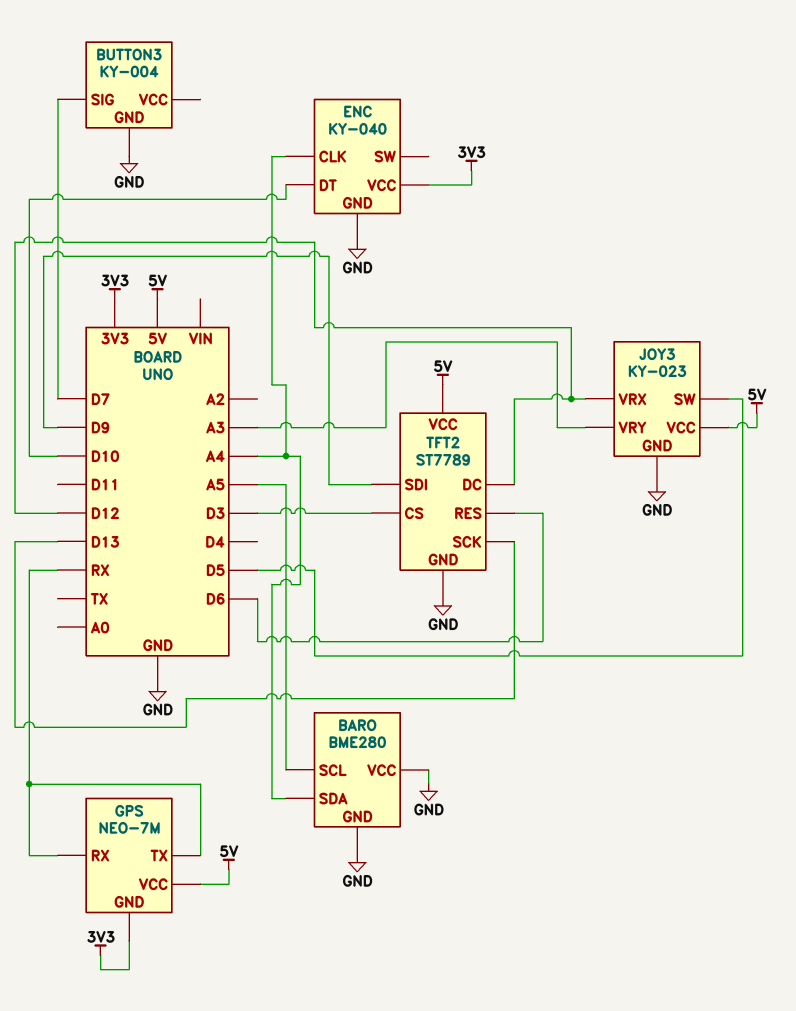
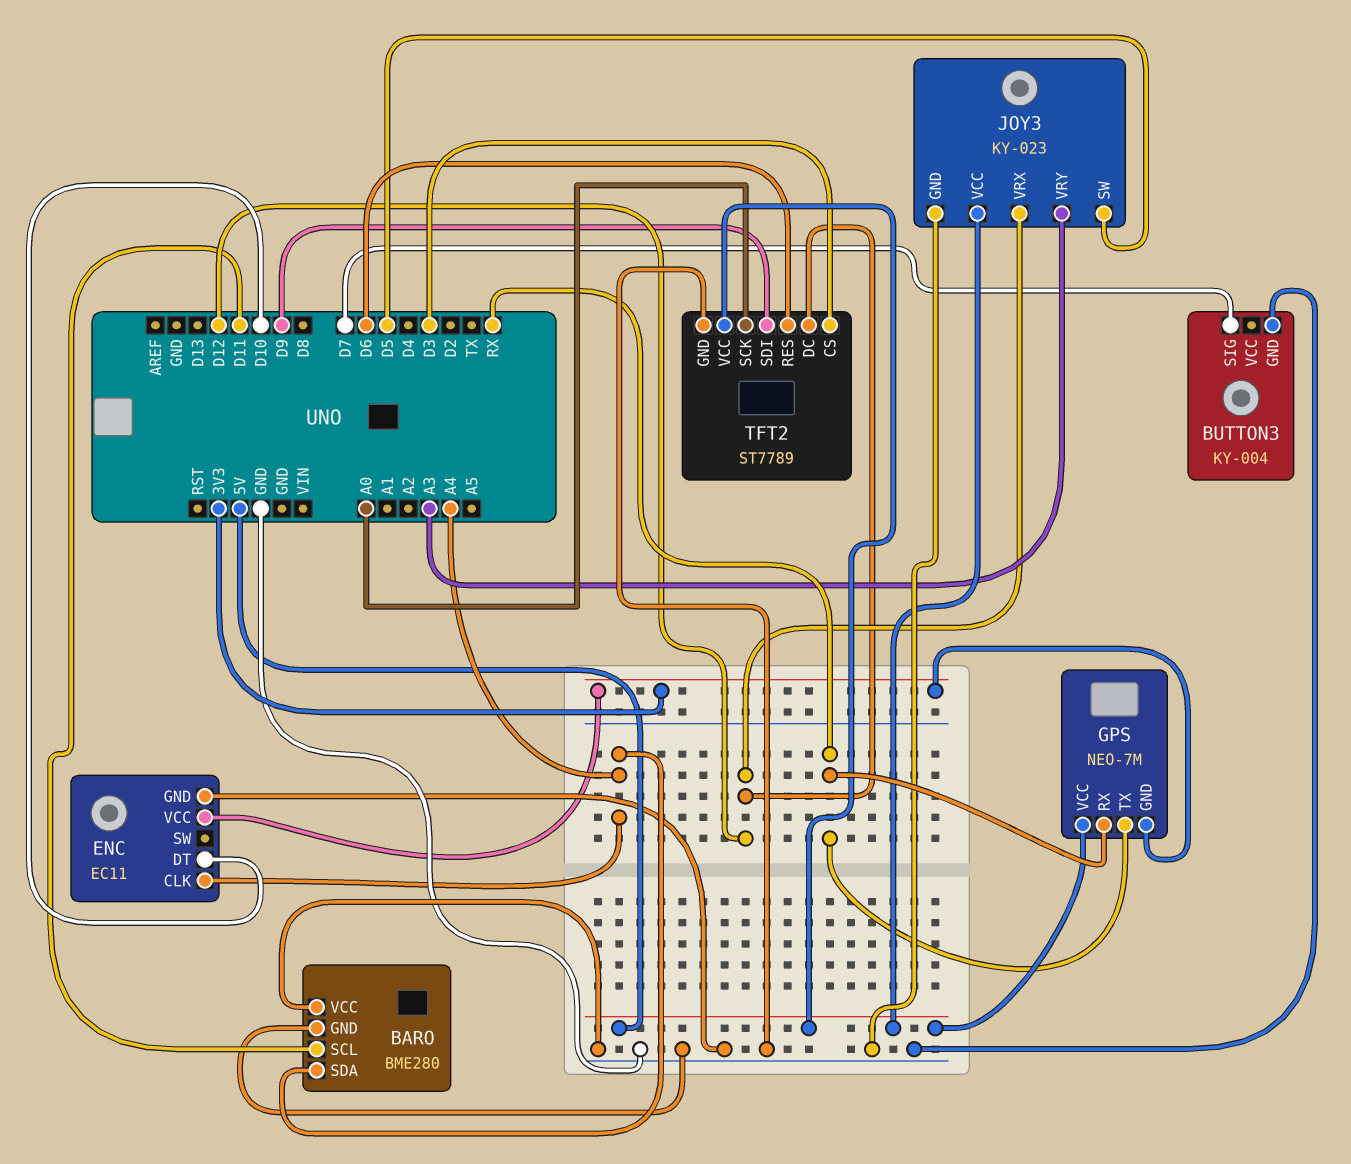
BARO pin SCL: A5 -> D11
ENC: KY-040 -> EC11
TFT2 pin SCK: D13 -> A0

